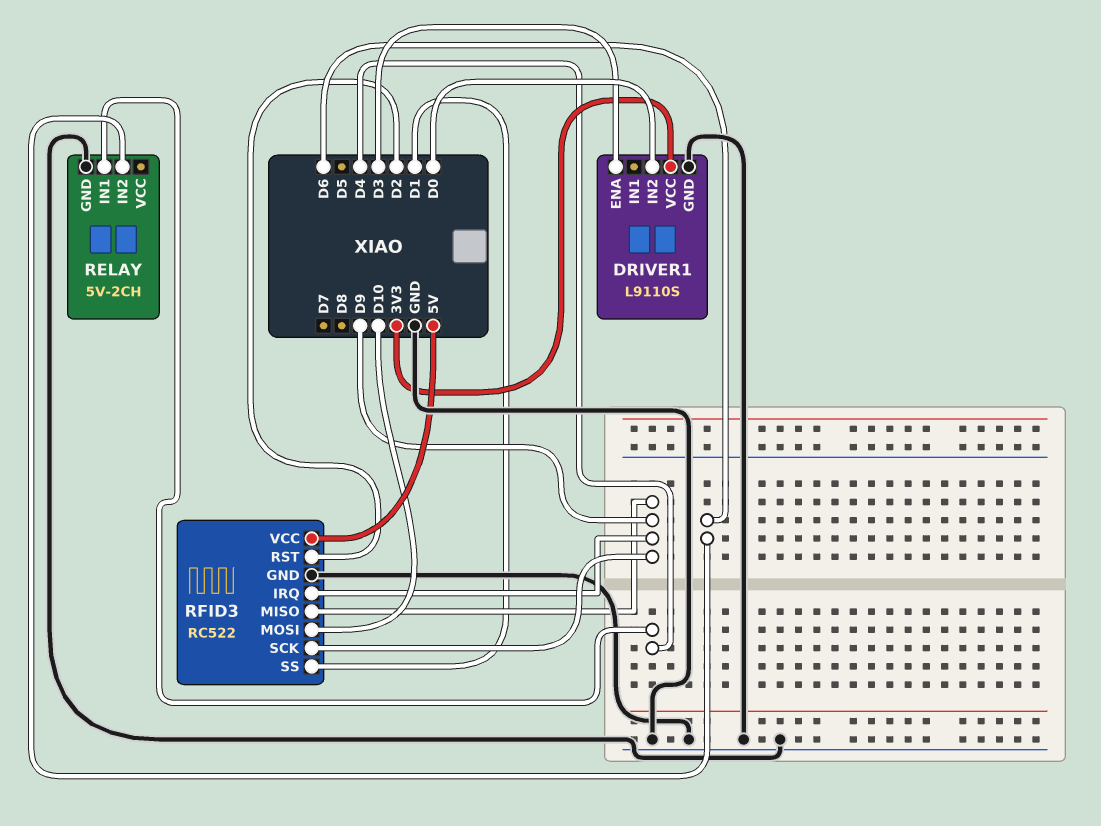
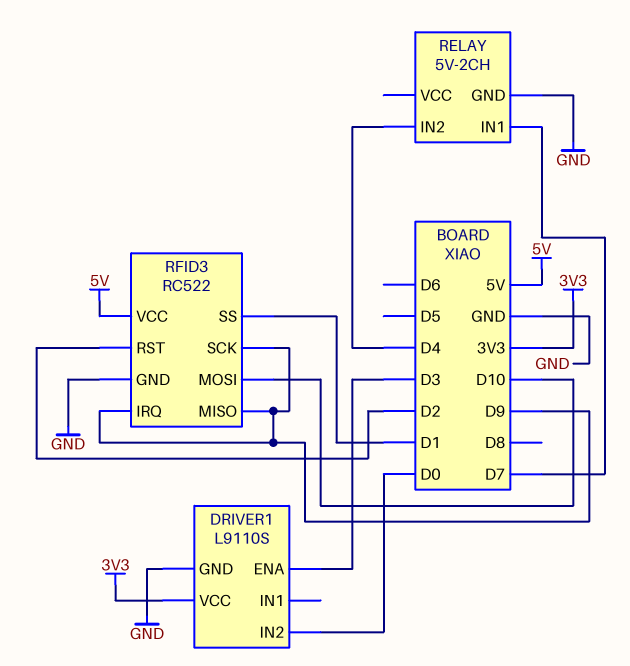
RELAY pin IN1: D4 -> D7
RELAY pin IN2: D6 -> D4

